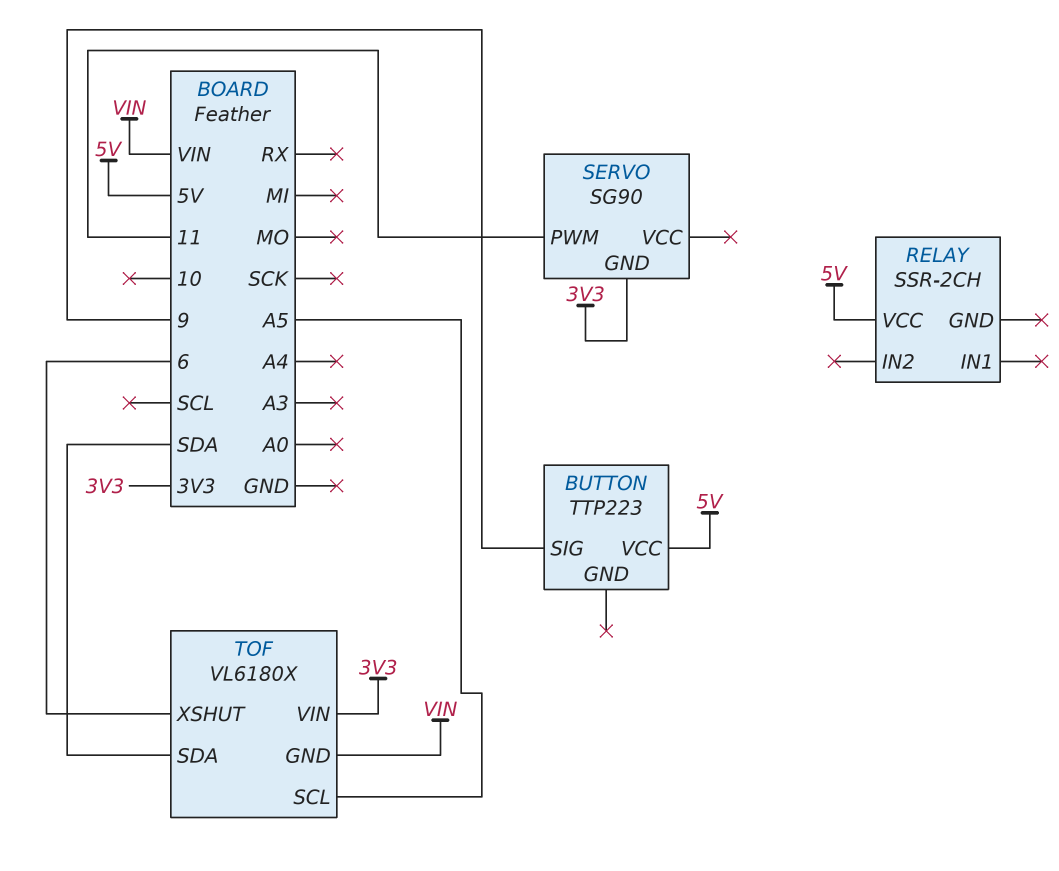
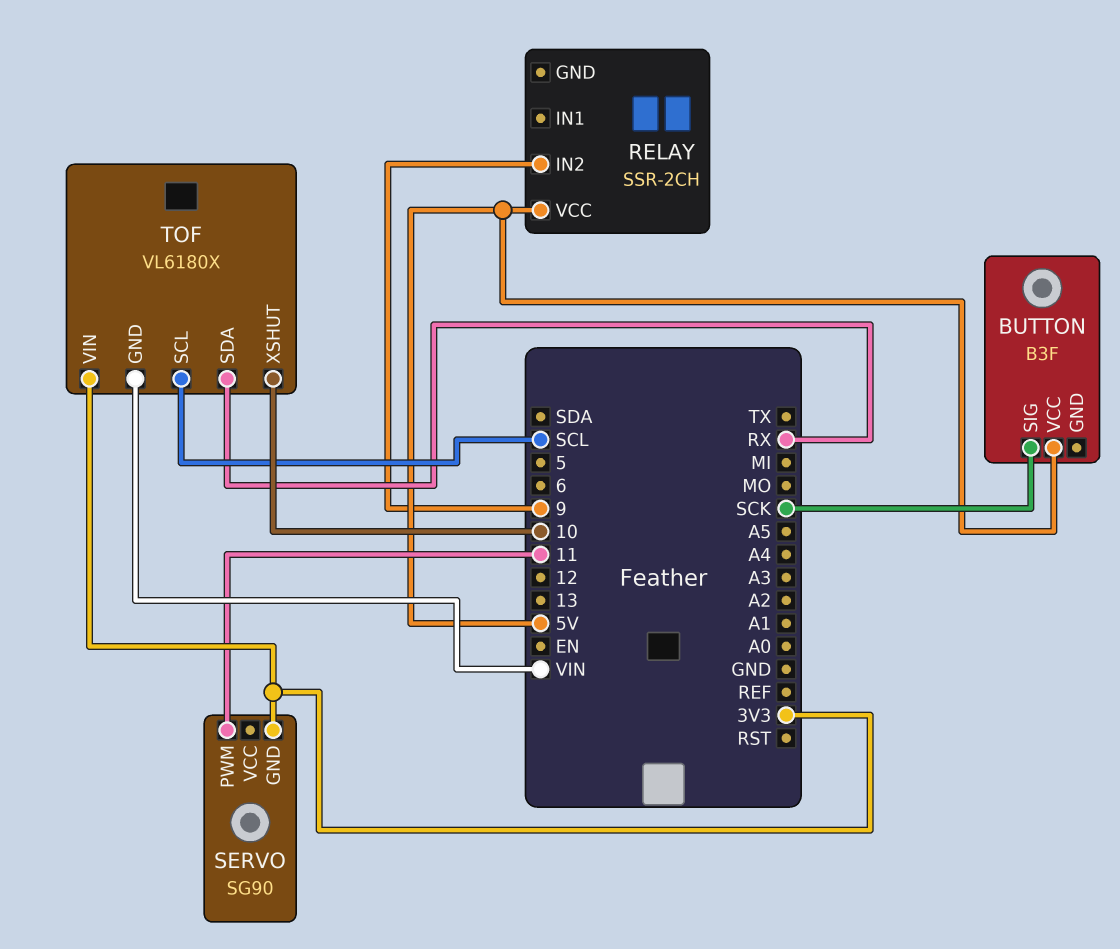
BUTTON: TTP223 -> B3F
BUTTON pin SIG: 9 -> SCK
RELAY pin IN2: none -> 9
TOF pin SCL: A5 -> SCL
TOF pin SDA: SDA -> RX
TOF pin XSHUT: 6 -> 10

